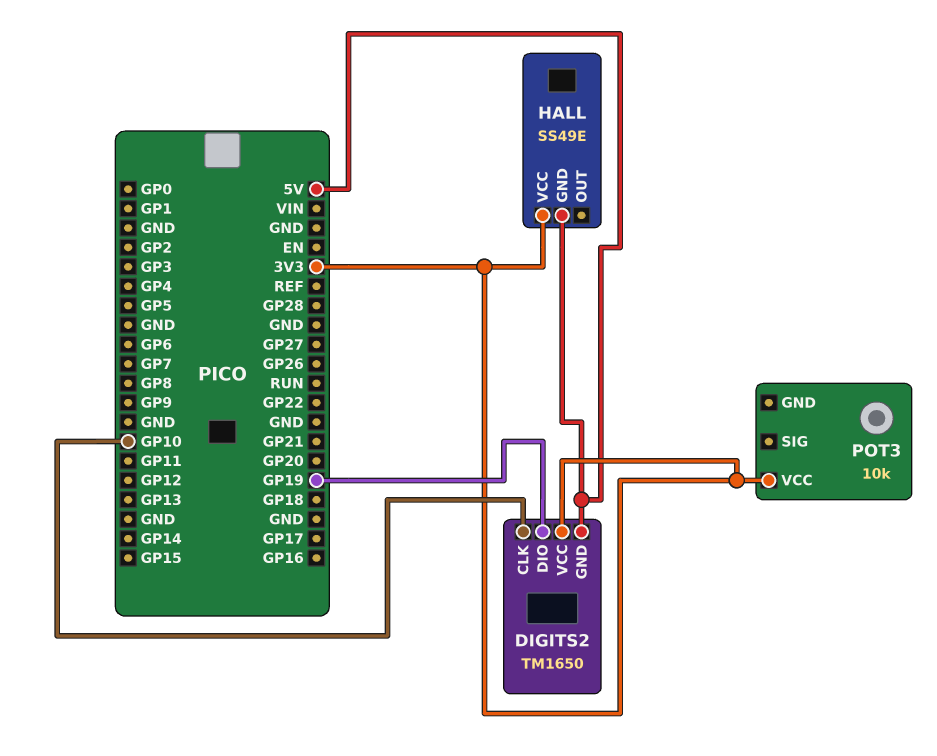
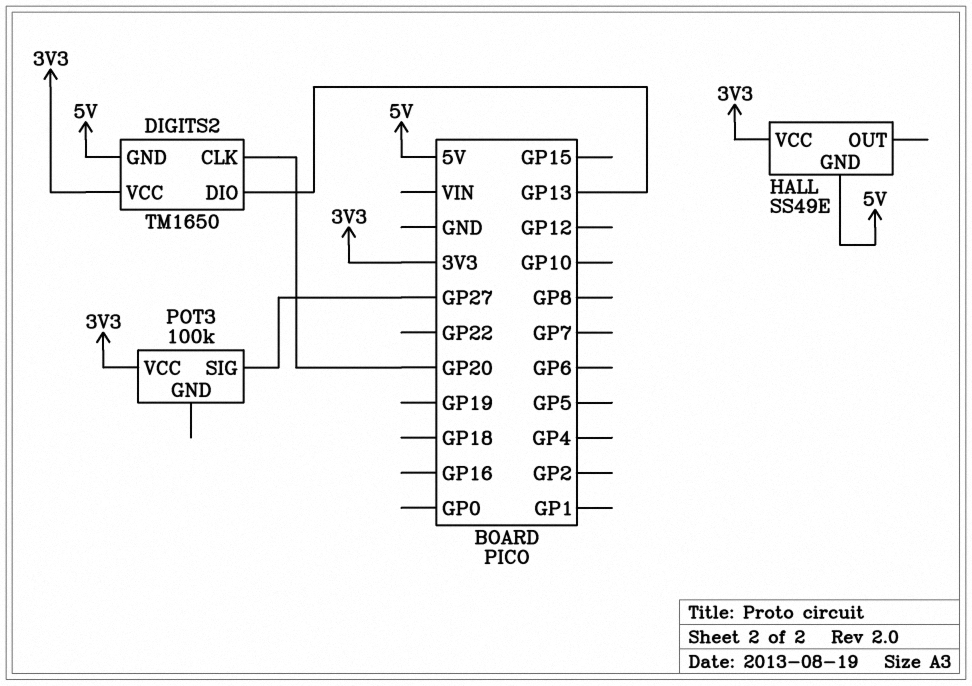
DIGITS2 pin CLK: GP10 -> GP20
DIGITS2 pin DIO: GP19 -> GP13
POT3: 10k -> 100k
POT3 pin SIG: none -> GP27

